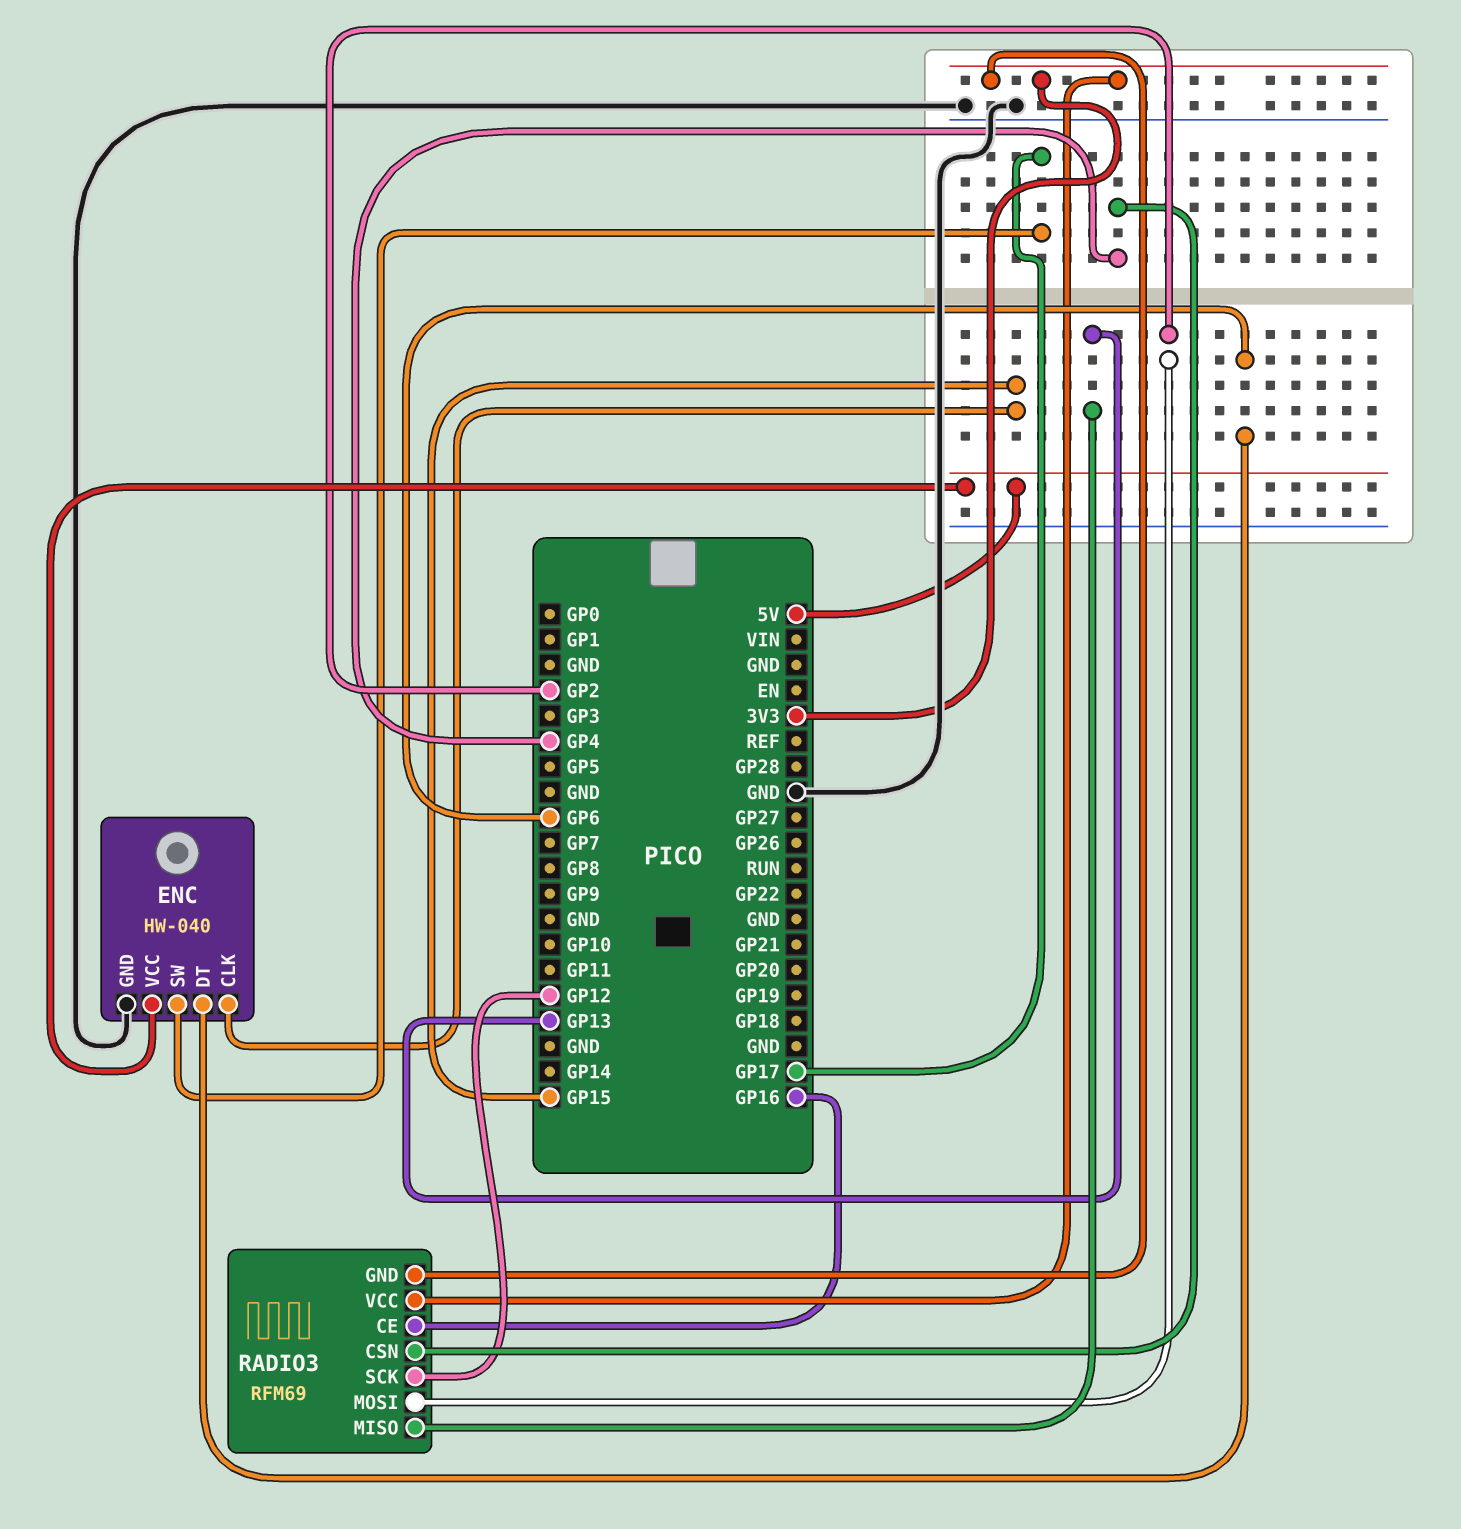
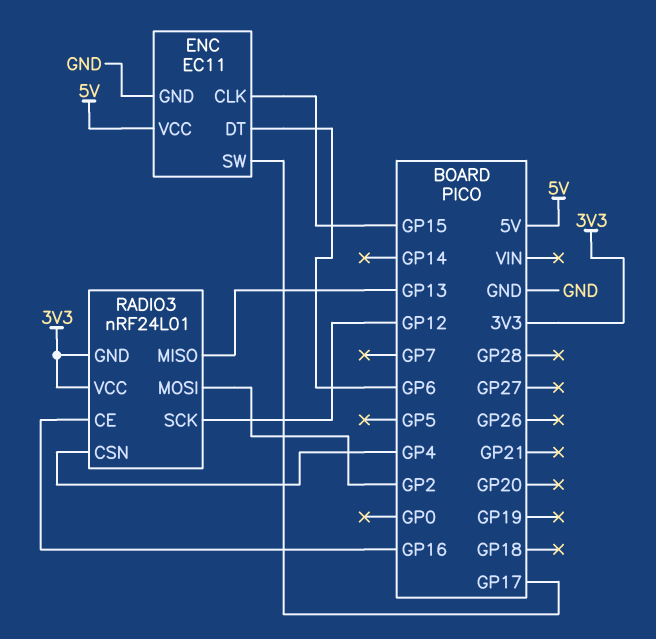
ENC: HW-040 -> EC11
RADIO3: RFM69 -> nRF24L01

